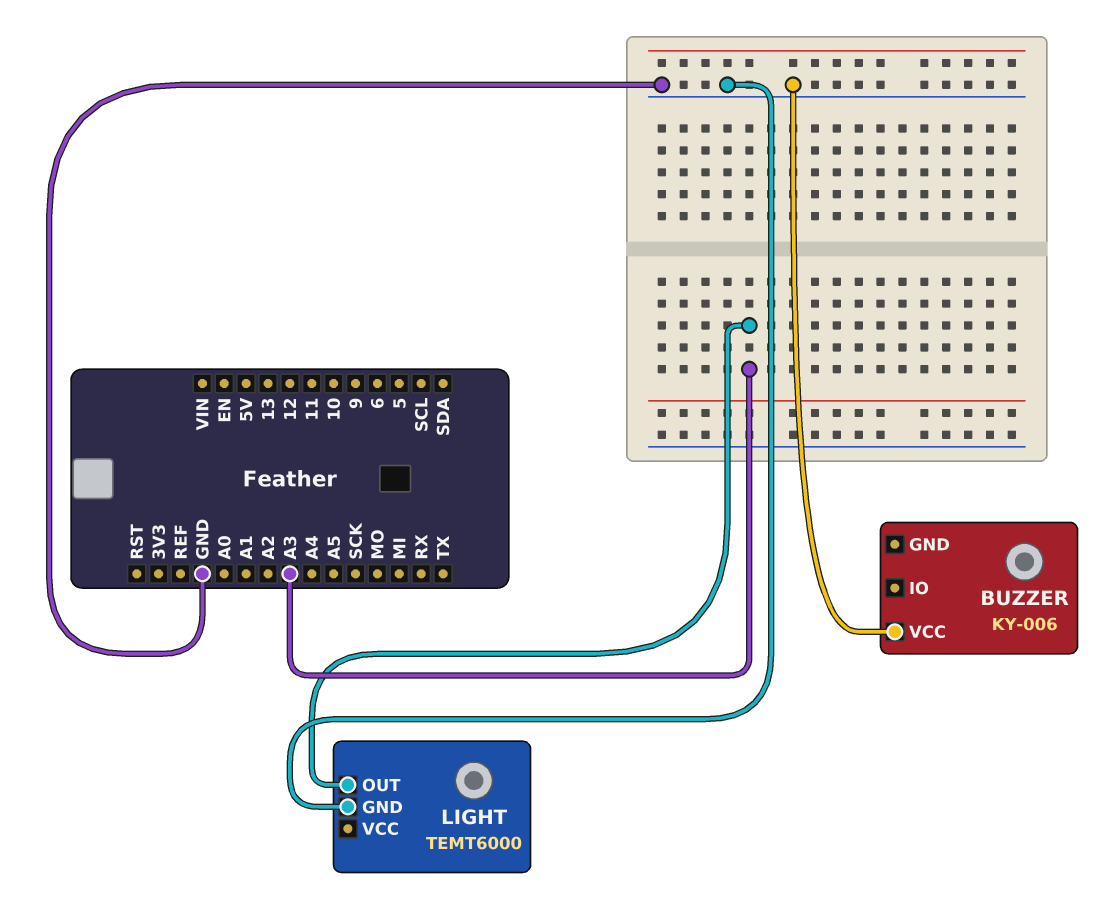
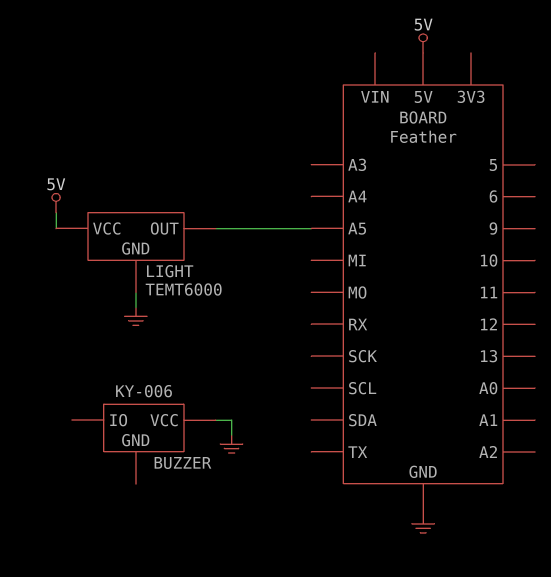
LIGHT pin OUT: A3 -> A5
LIGHT pin VCC: none -> 5V

